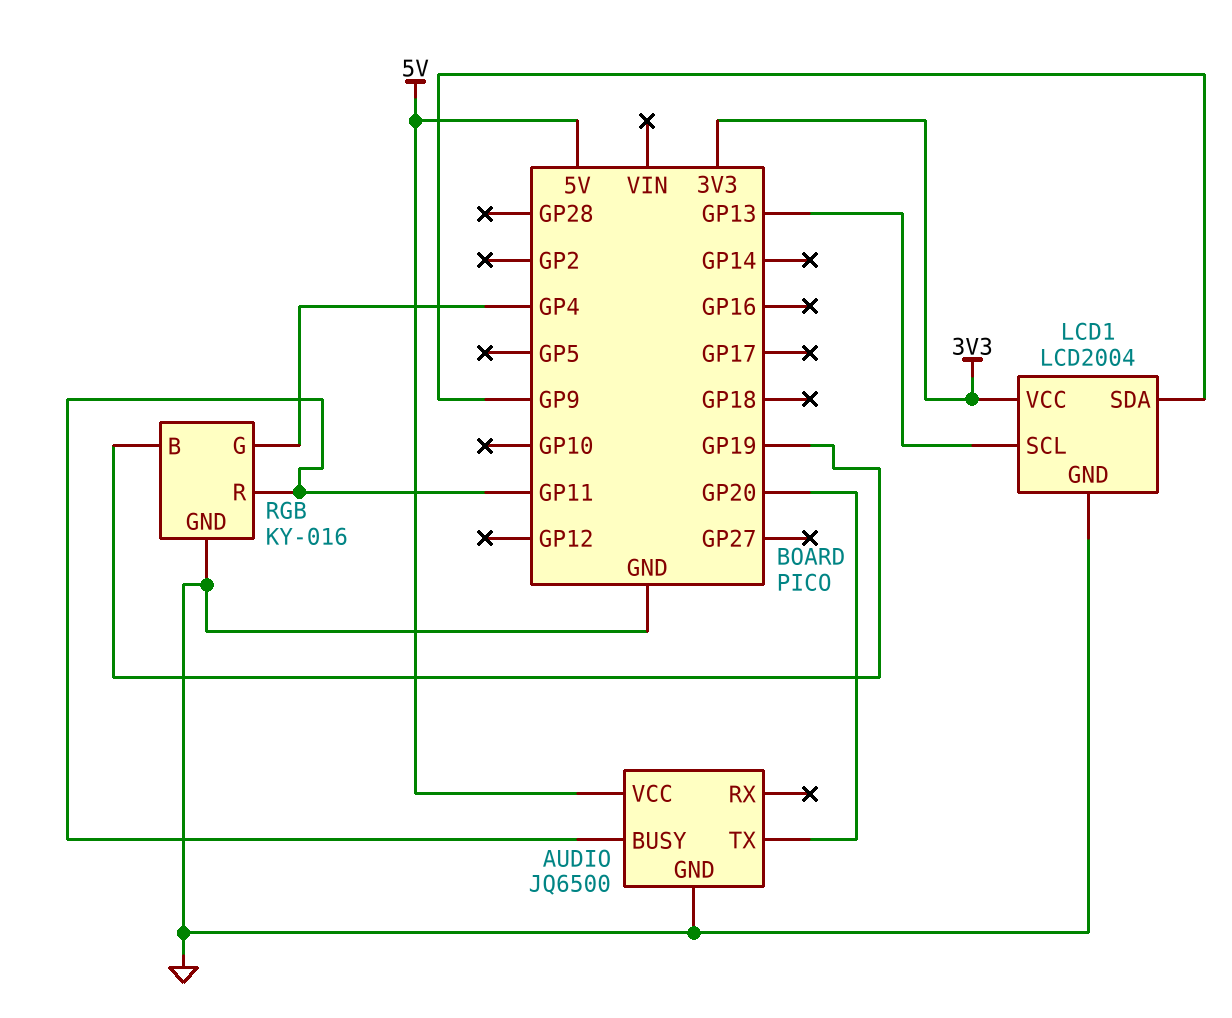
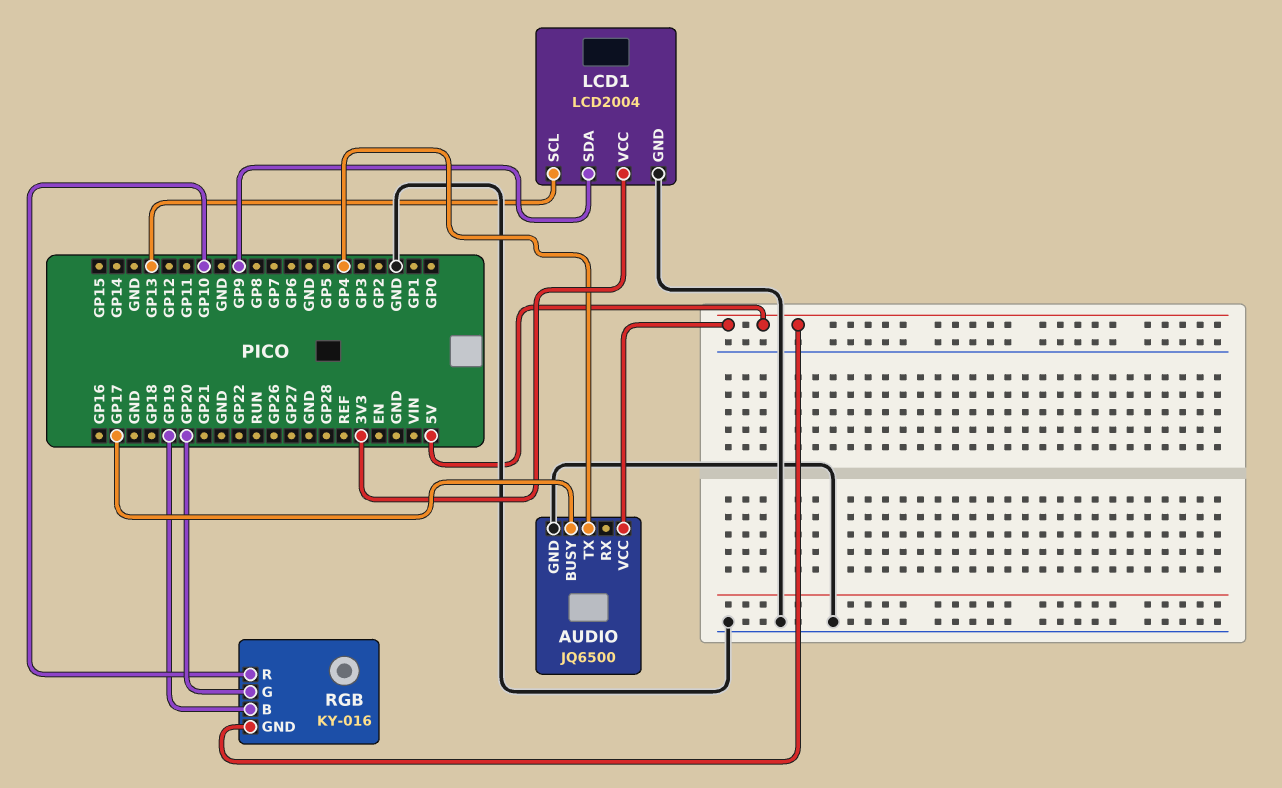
AUDIO pin BUSY: GP11 -> GP17
AUDIO pin TX: GP20 -> GP4
RGB pin G: GP4 -> GP20
RGB pin GND: GND -> 5V
RGB pin R: GP11 -> GP10

